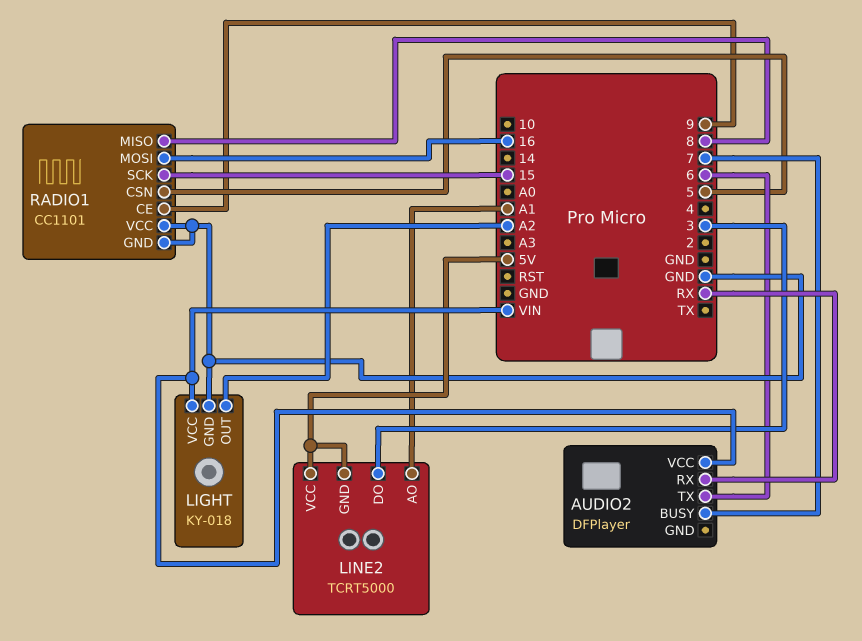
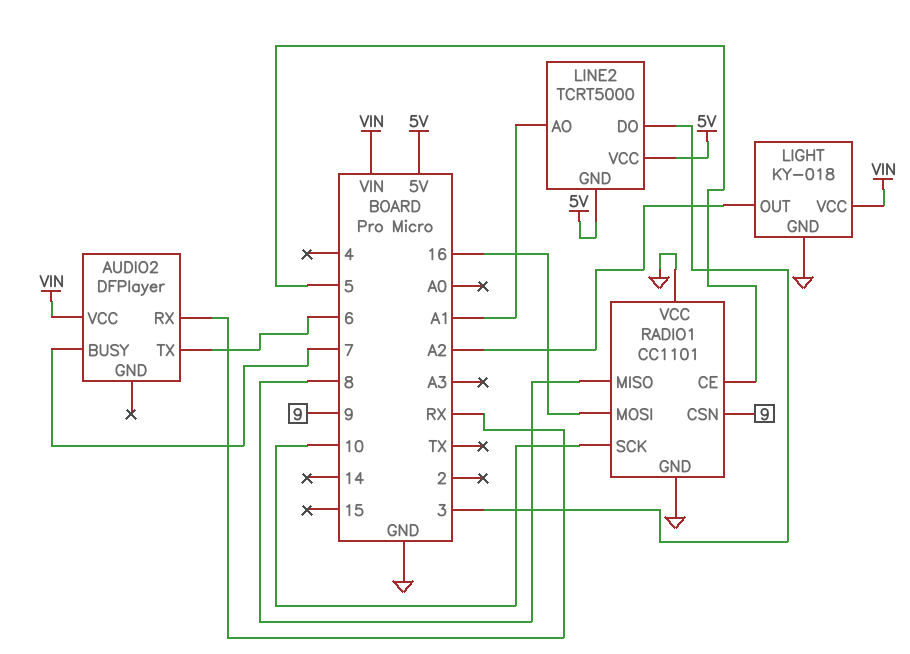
RADIO1 pin CE: 9 -> 5
RADIO1 pin CSN: 5 -> 9
RADIO1 pin SCK: 15 -> 10

